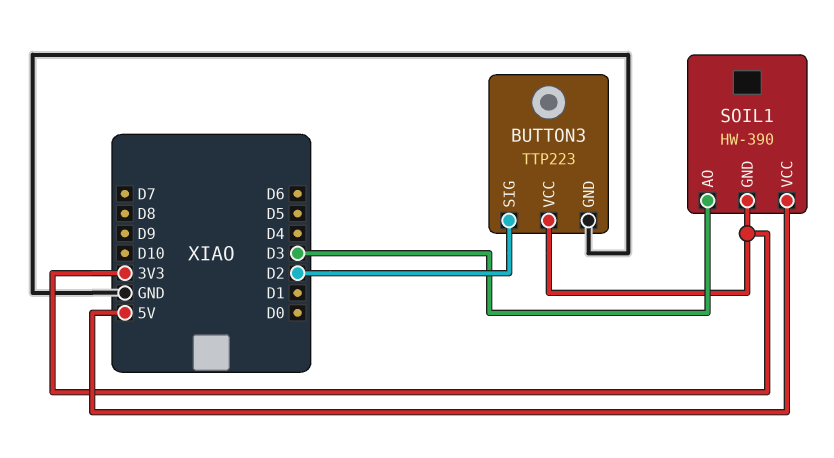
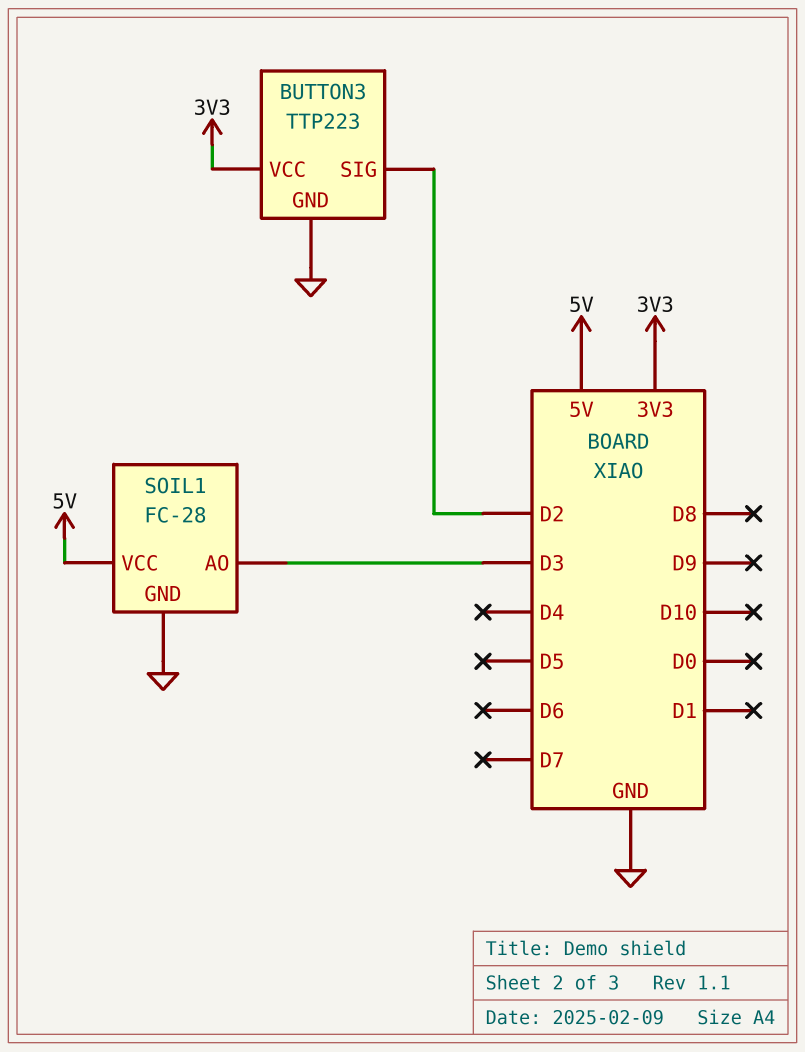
SOIL1: HW-390 -> FC-28
SOIL1 pin GND: 3V3 -> GND

